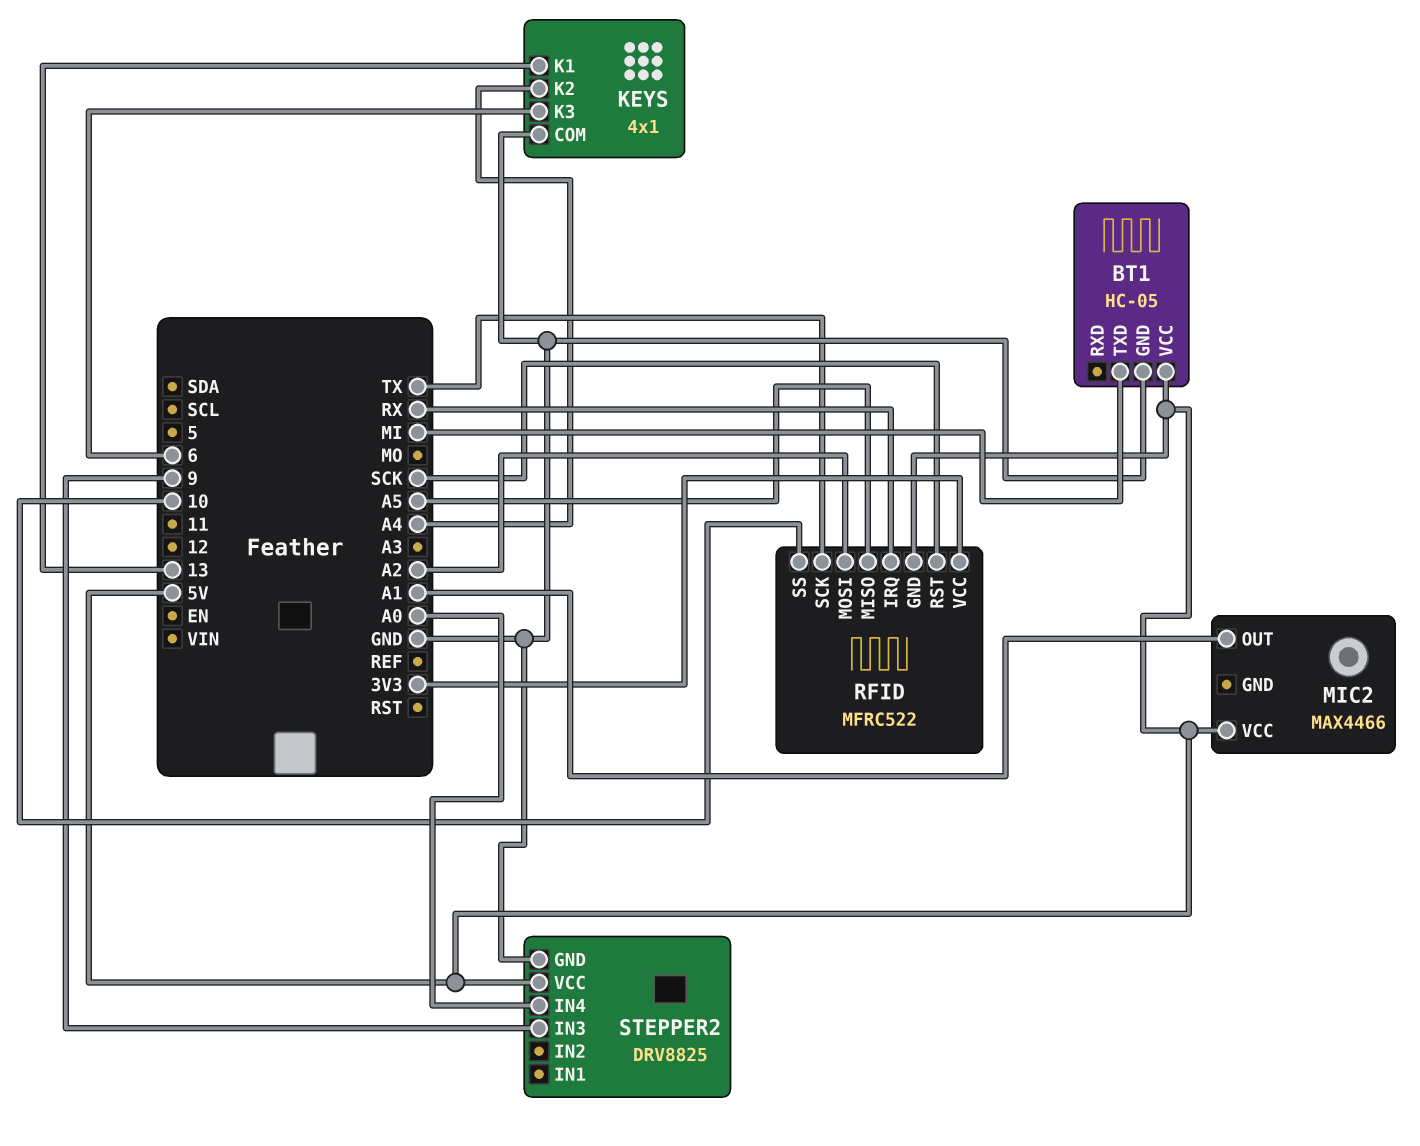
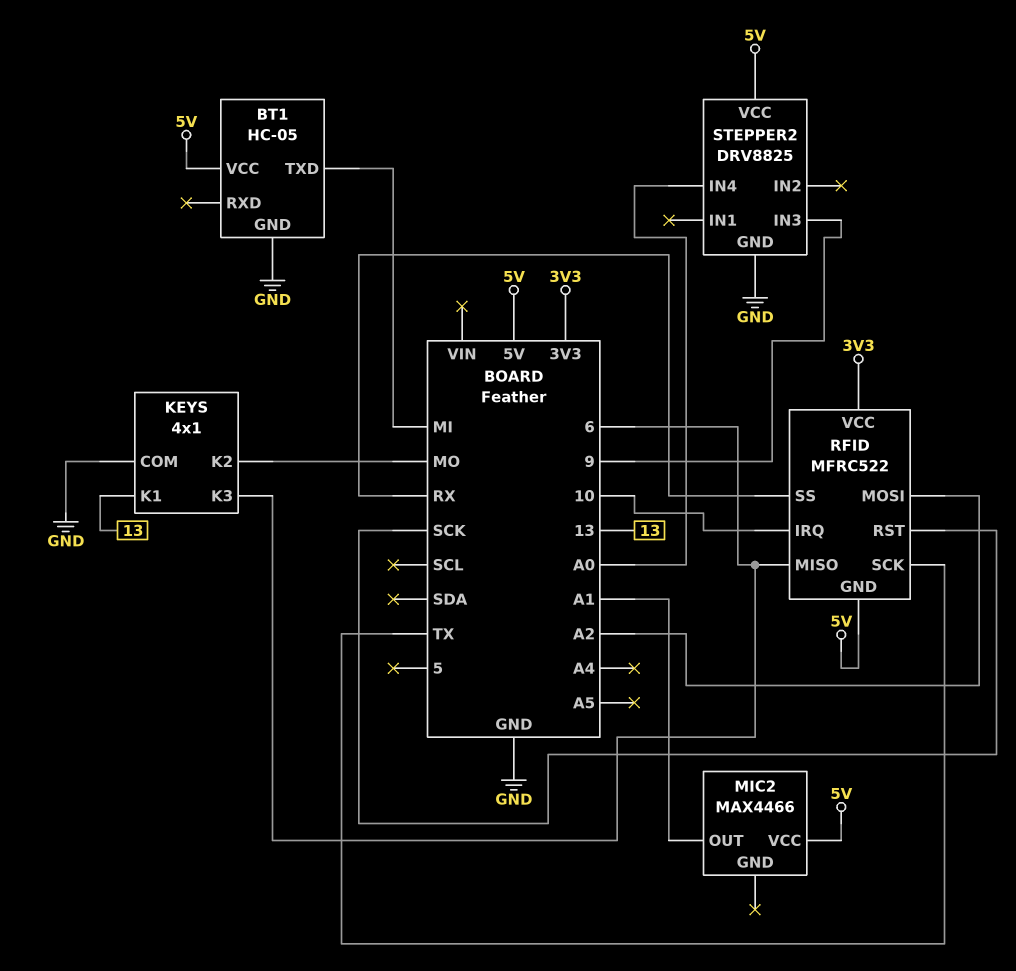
KEYS pin K2: A4 -> MO
RFID pin IRQ: RX -> 10
RFID pin MISO: A5 -> 6
RFID pin SS: 10 -> RX

